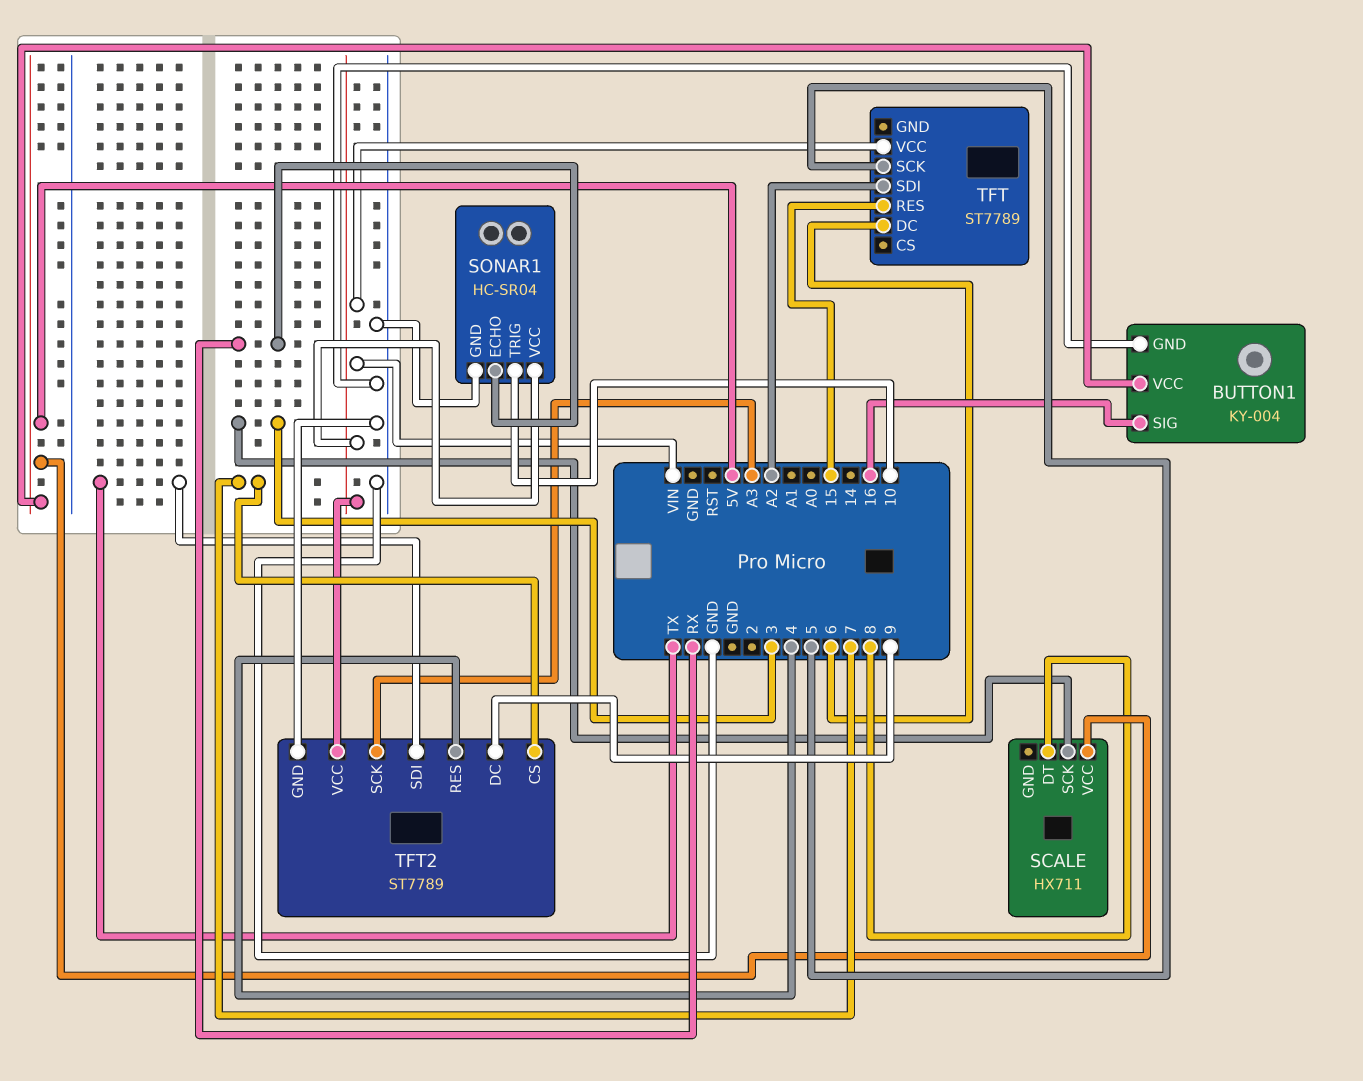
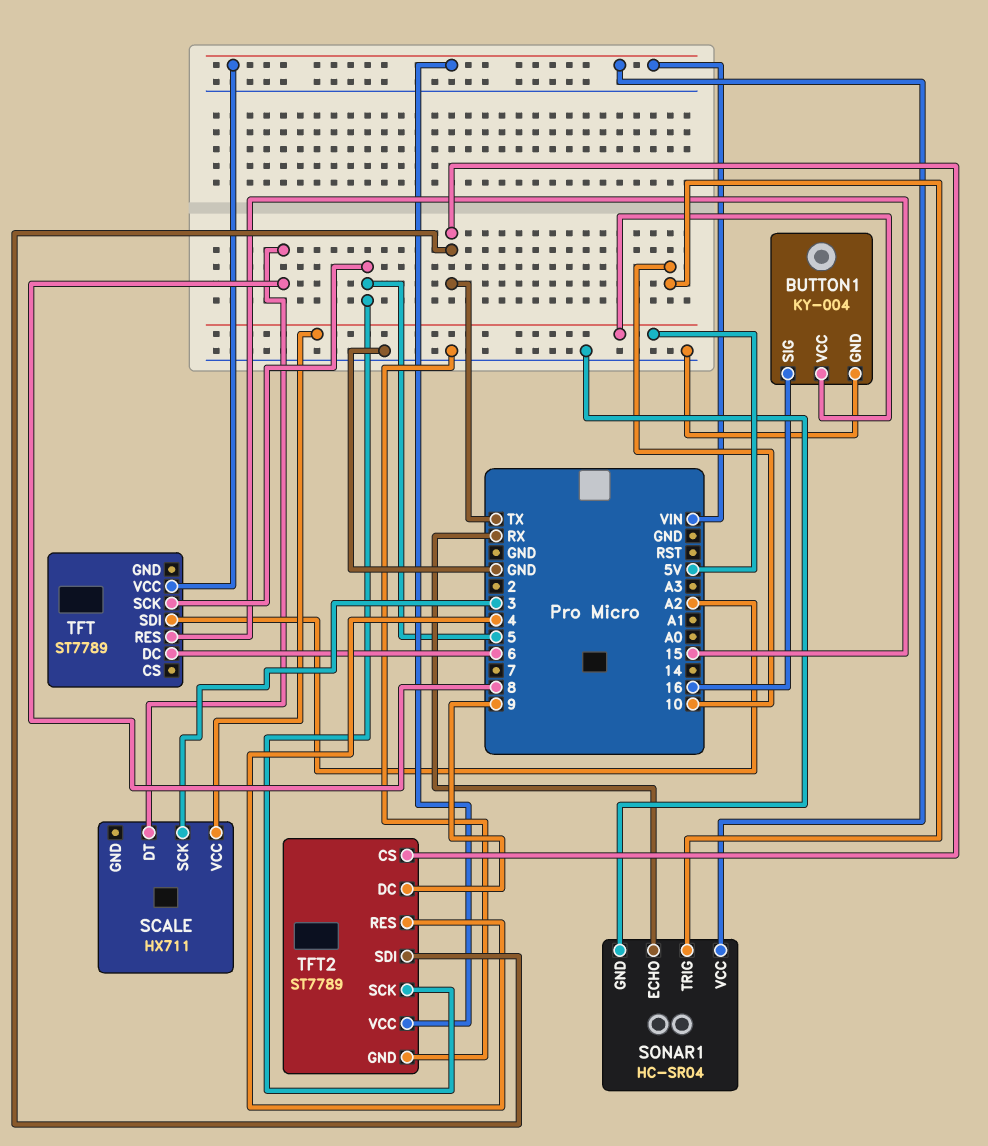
TFT2 pin CS: 7 -> TX
TFT2 pin SCK: A3 -> 5

